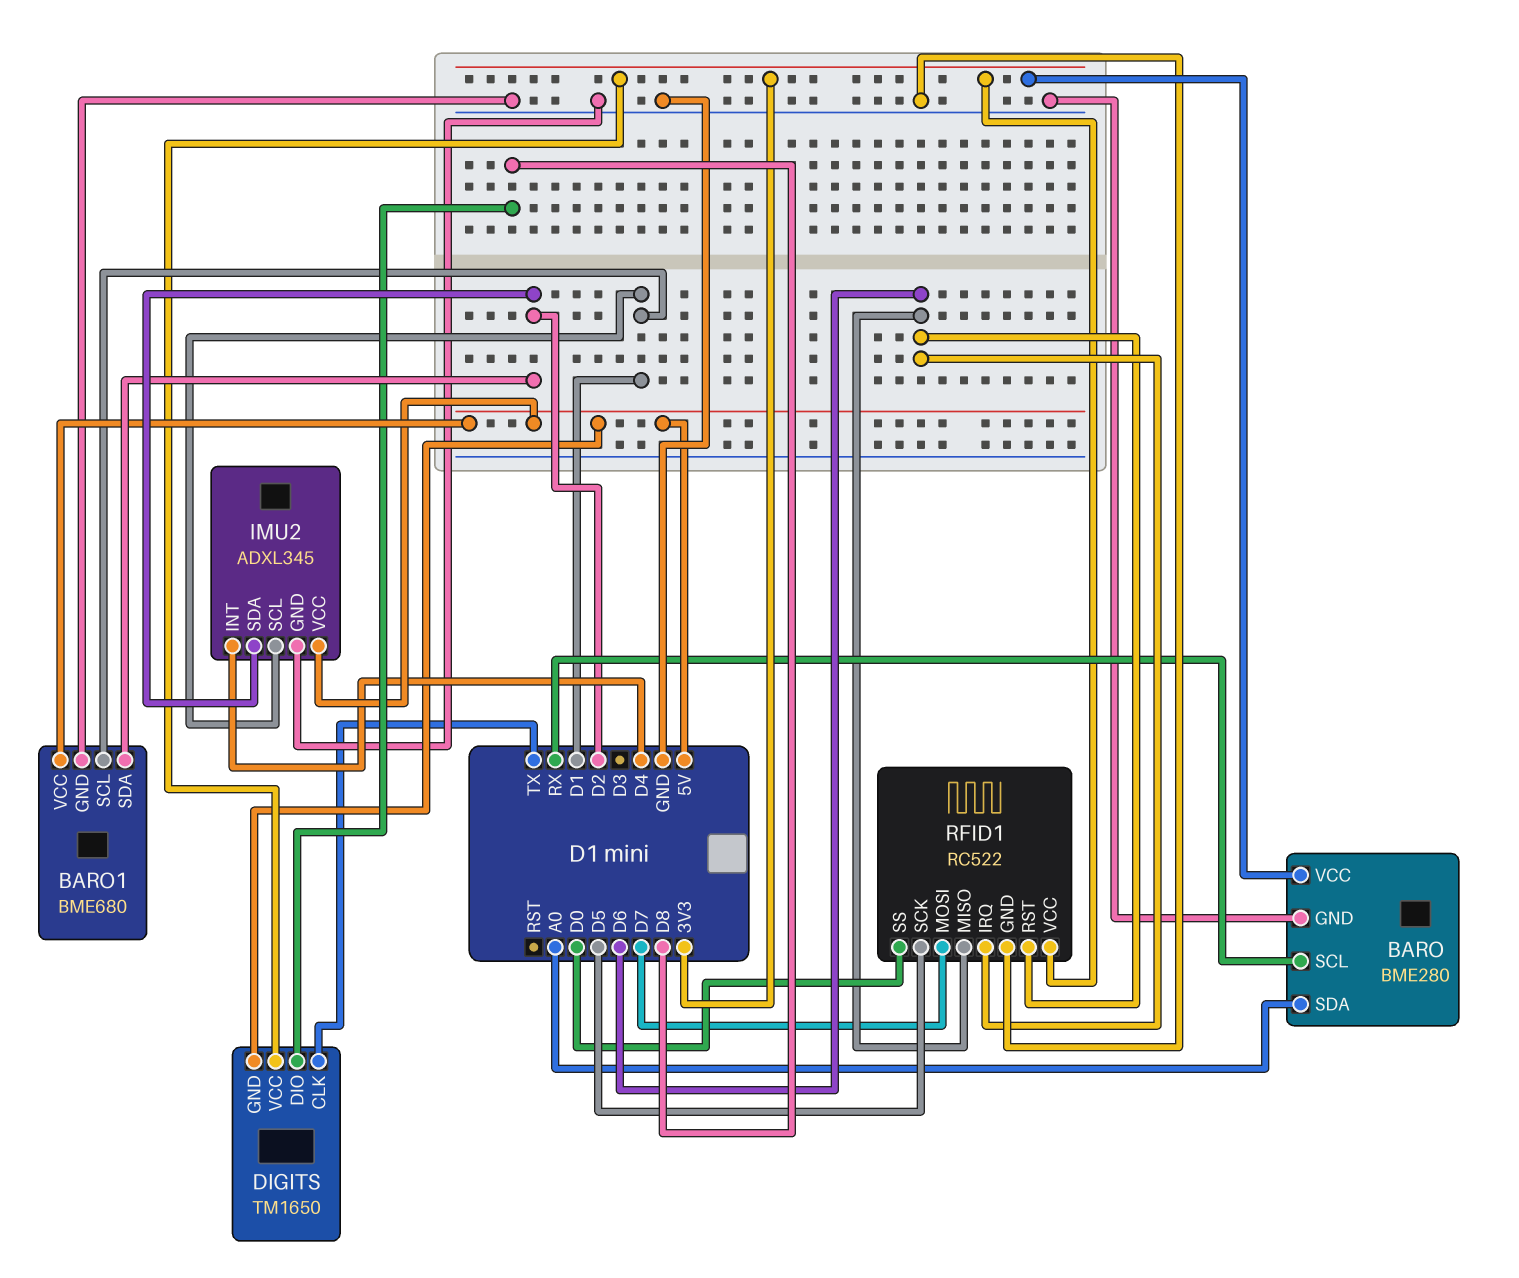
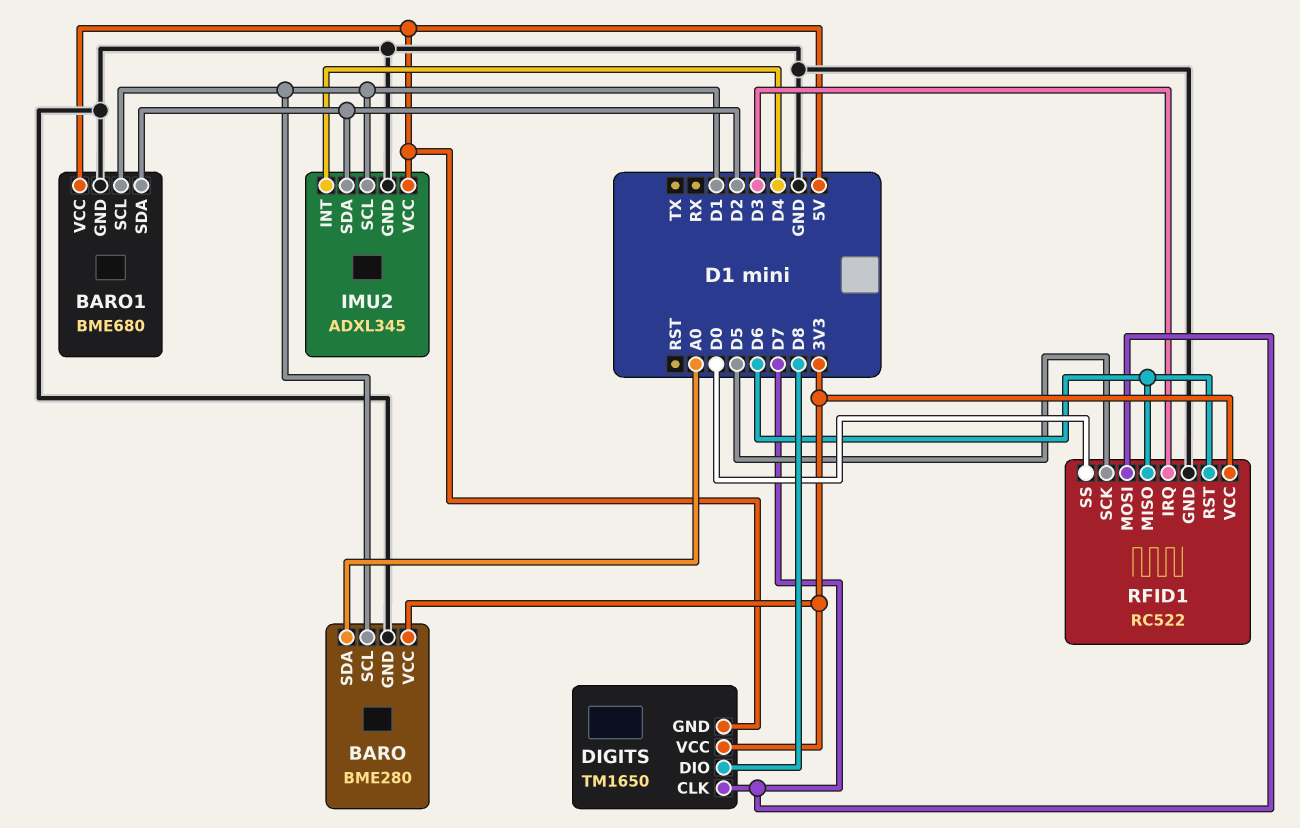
BARO pin SCL: RX -> D1
DIGITS pin CLK: TX -> D7
RFID1 pin IRQ: D6 -> D3

